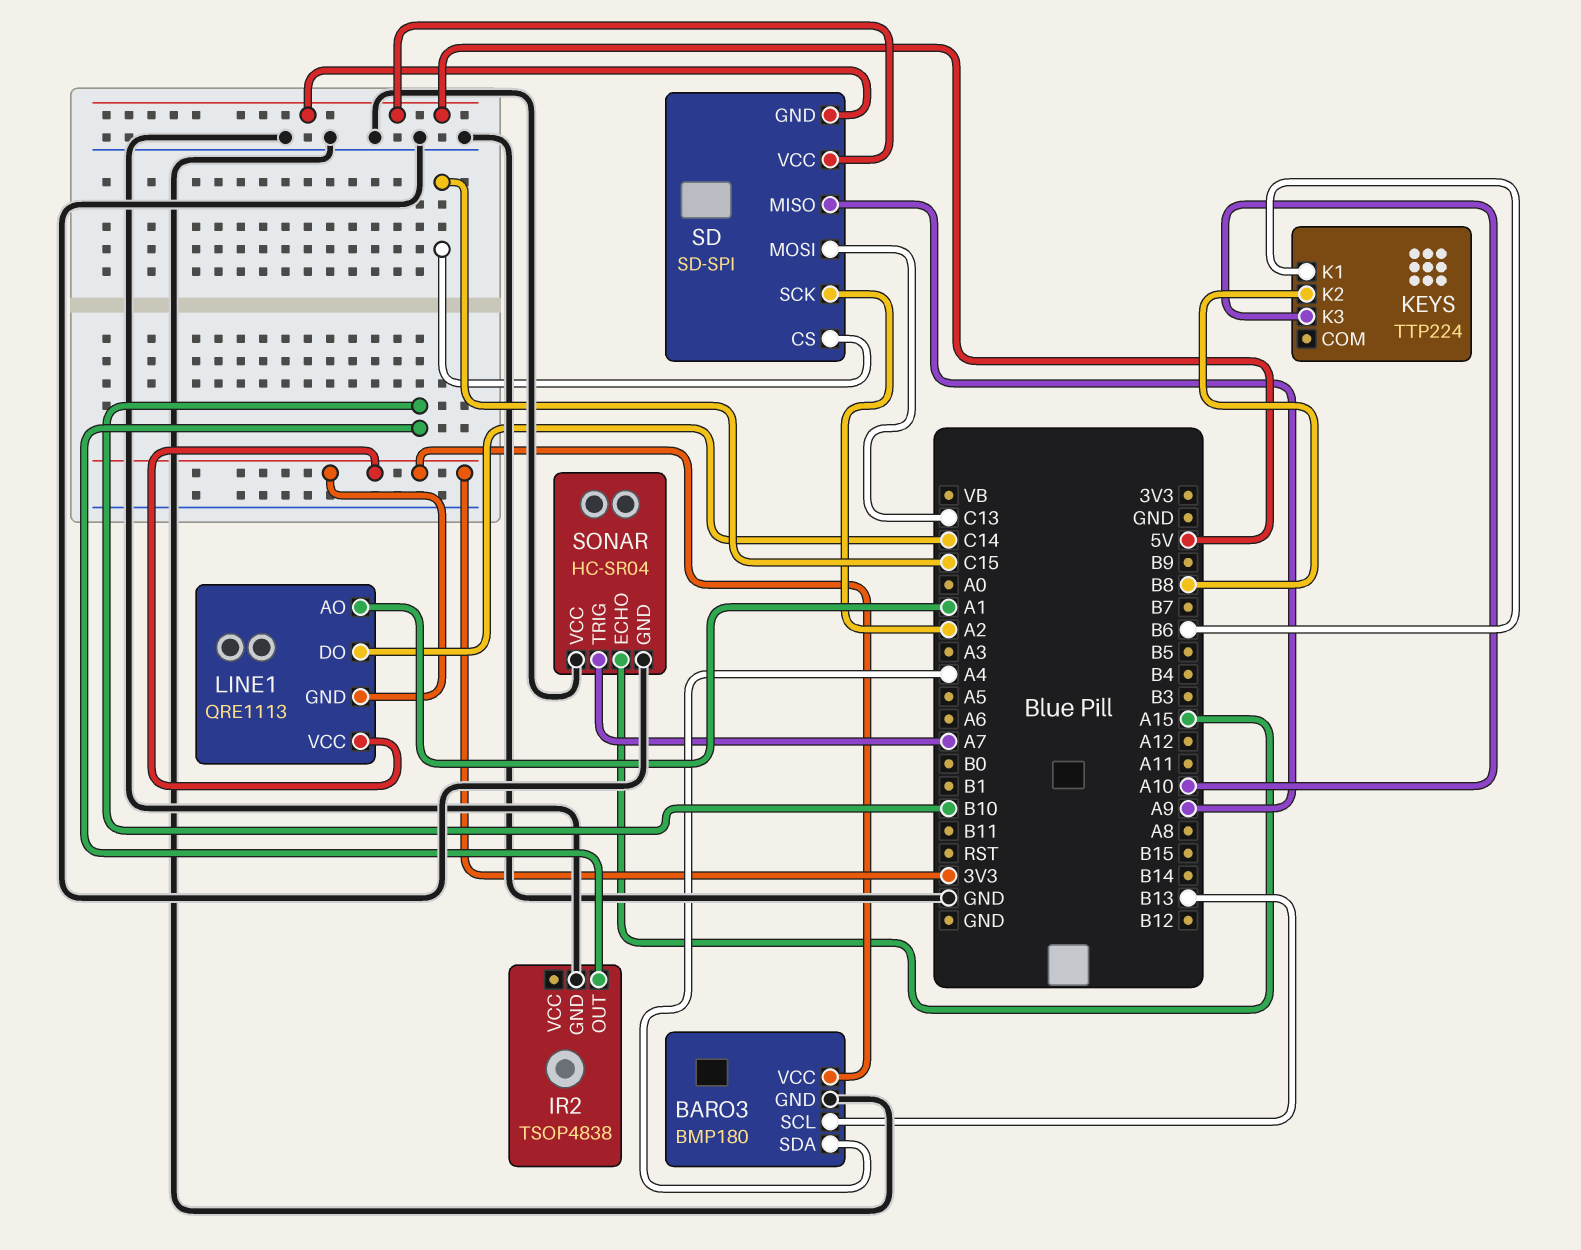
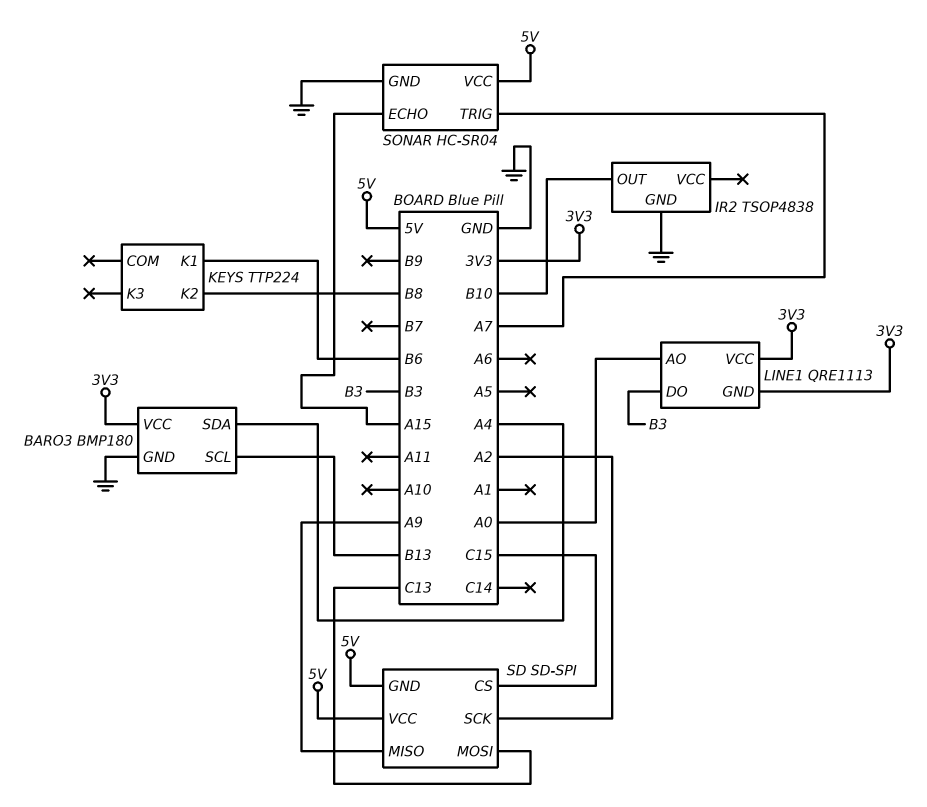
KEYS pin K3: A10 -> none
LINE1 pin AO: A1 -> A0
LINE1 pin DO: C14 -> B3
SONAR pin VCC: GND -> 5V

